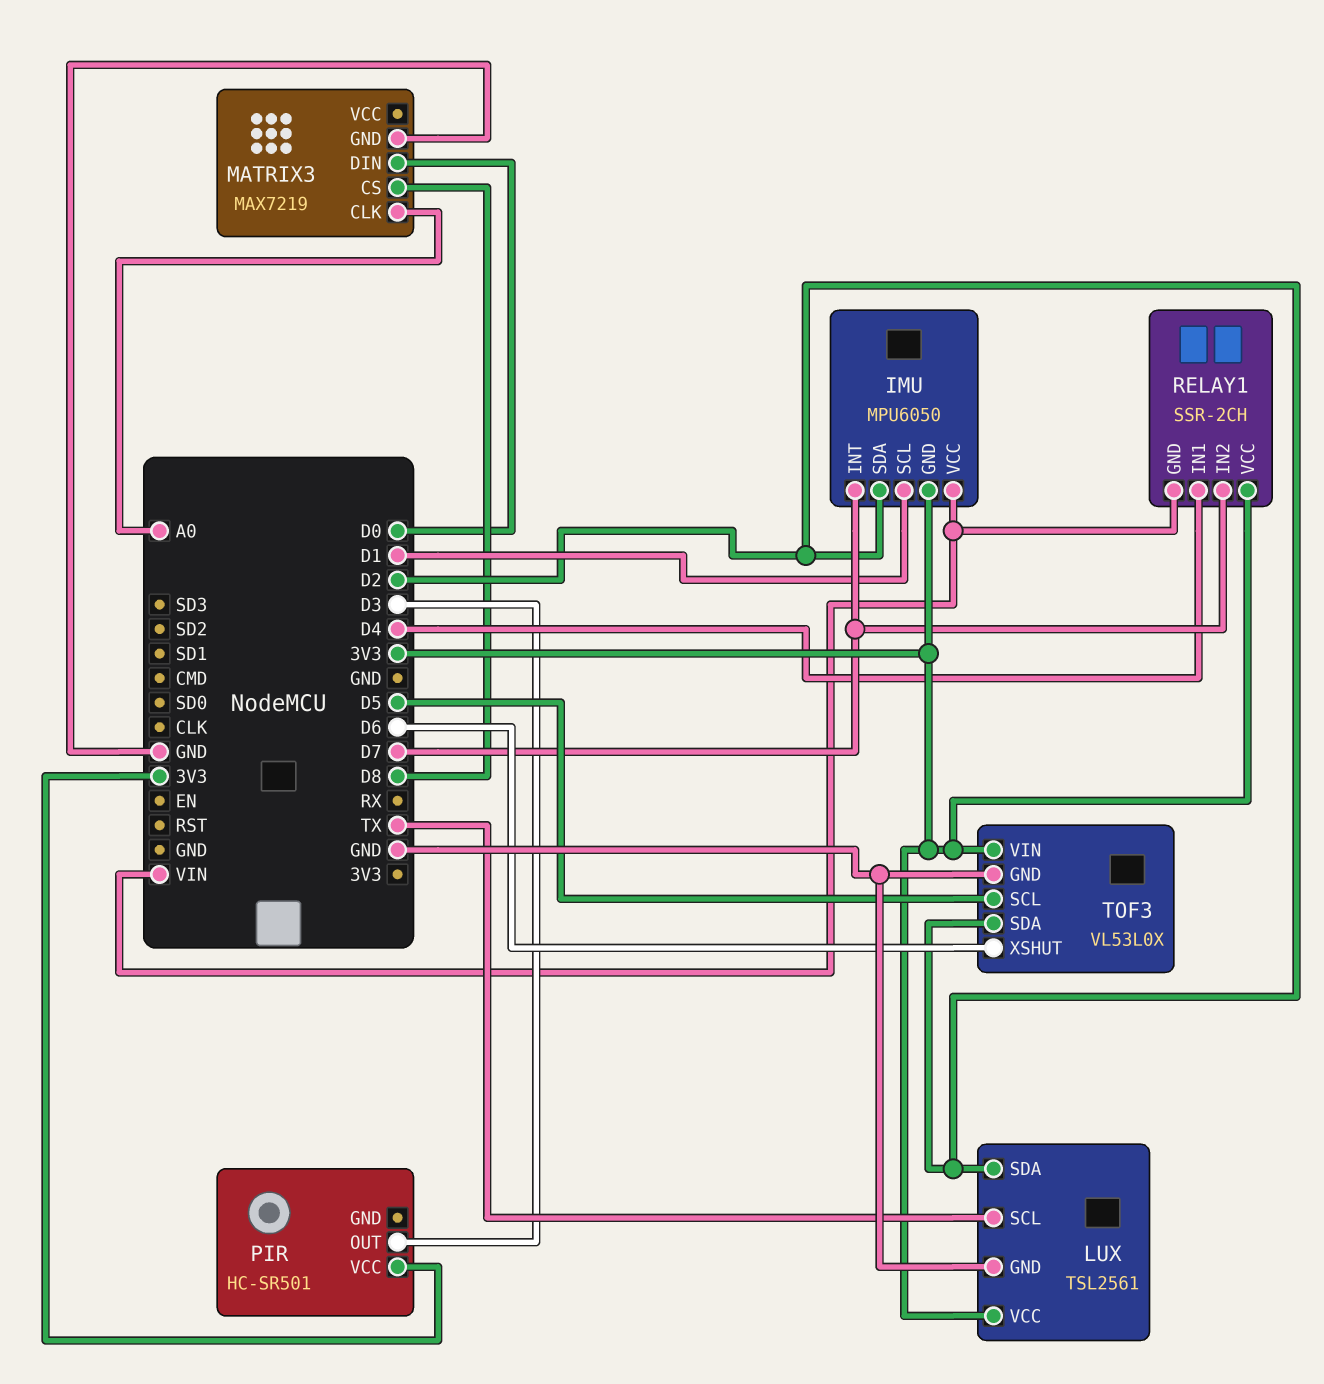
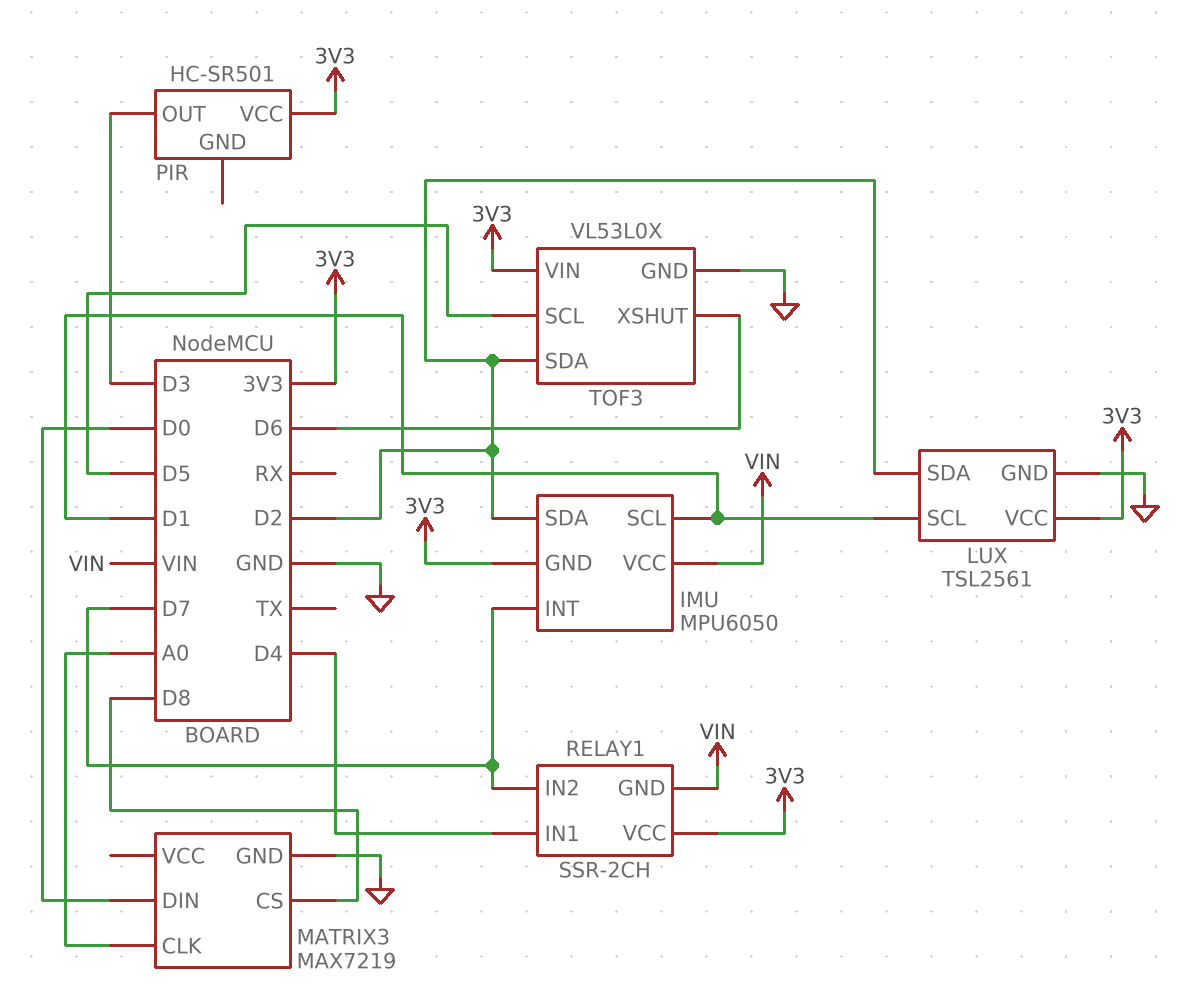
LUX pin SCL: TX -> D1

